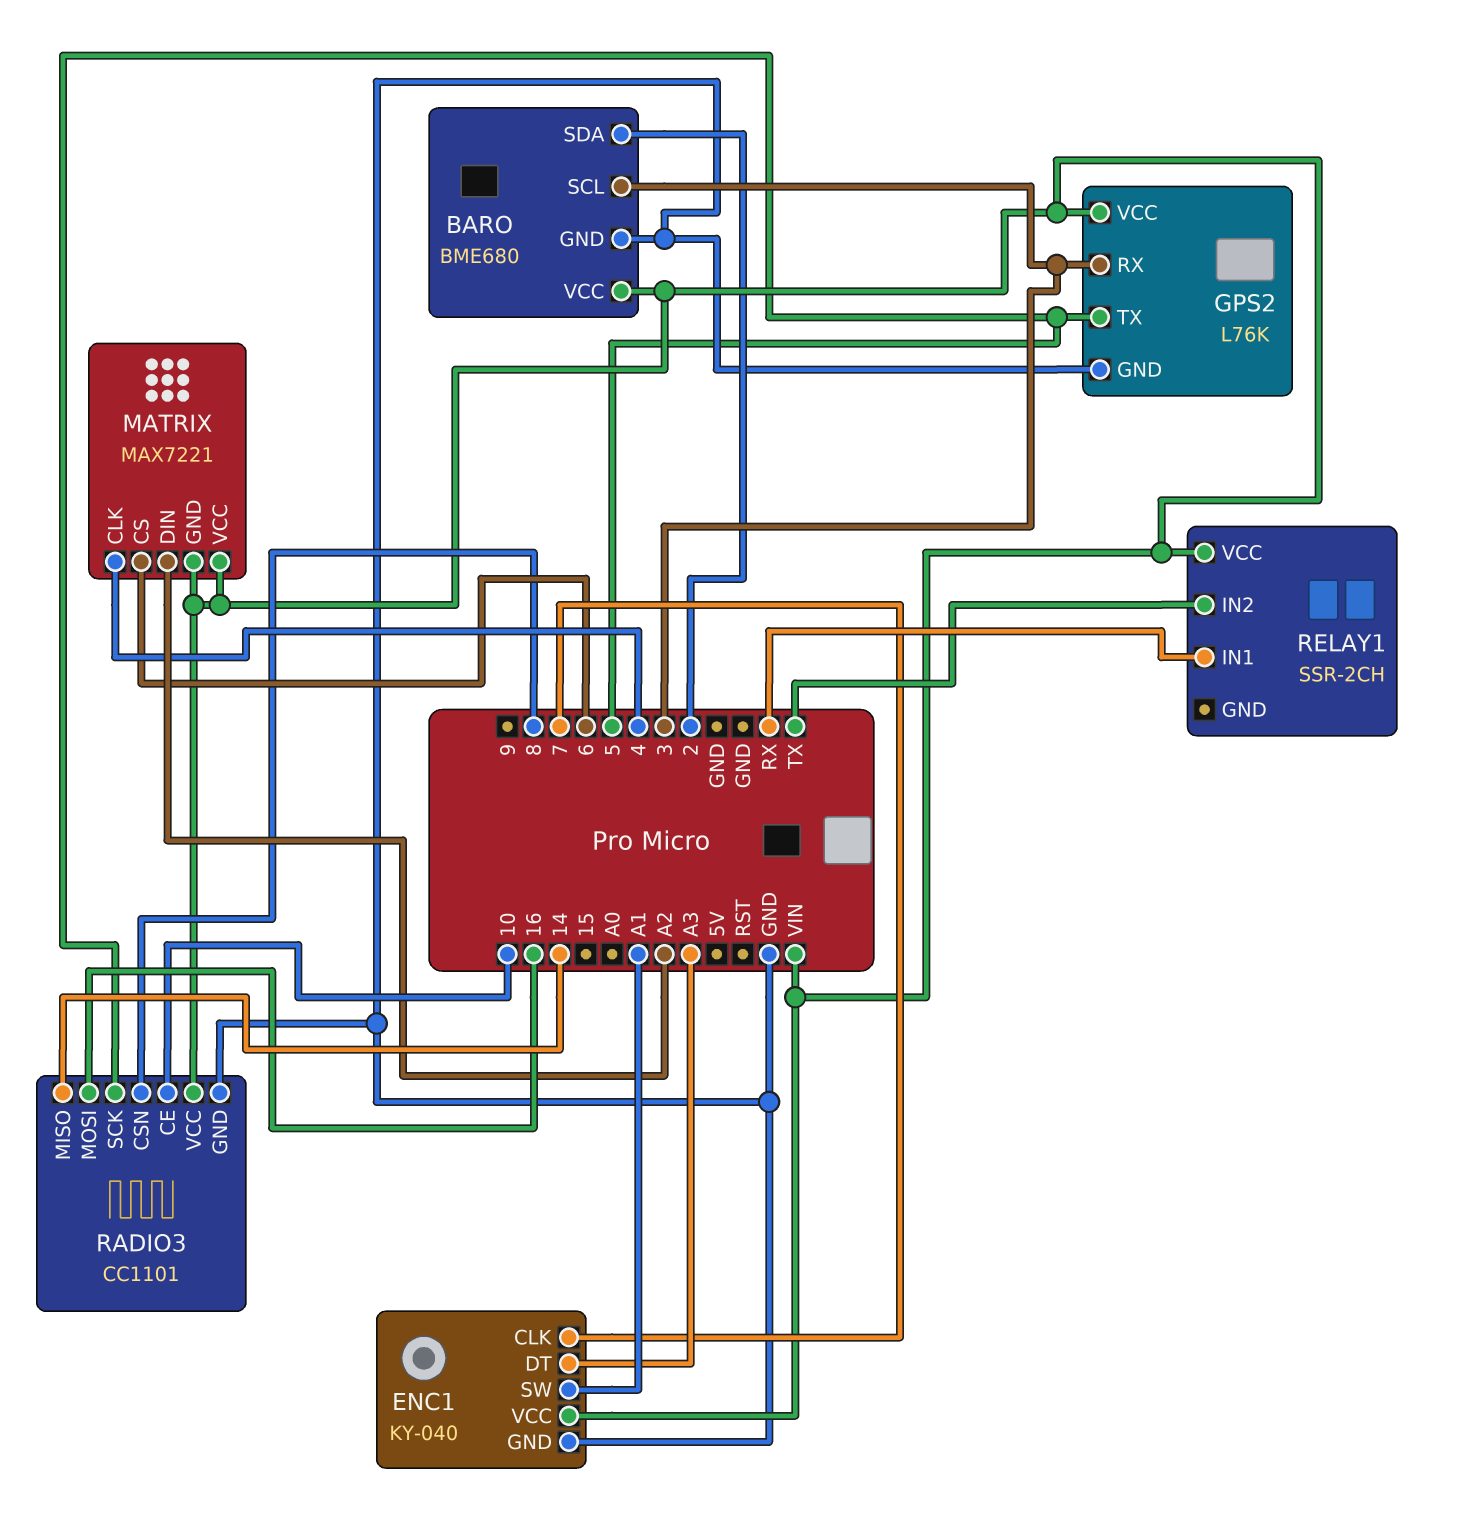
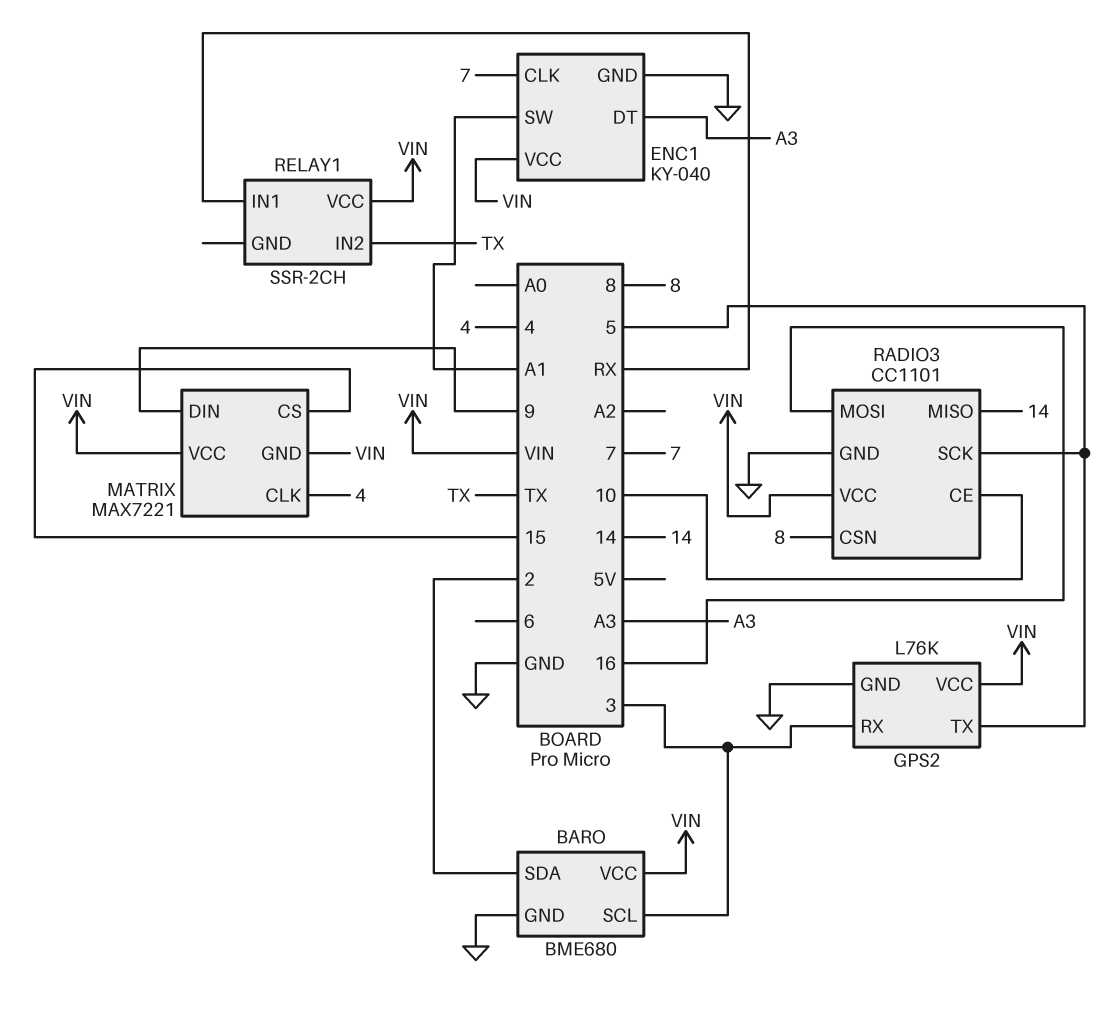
MATRIX pin CS: 6 -> 15
MATRIX pin DIN: A2 -> 9

